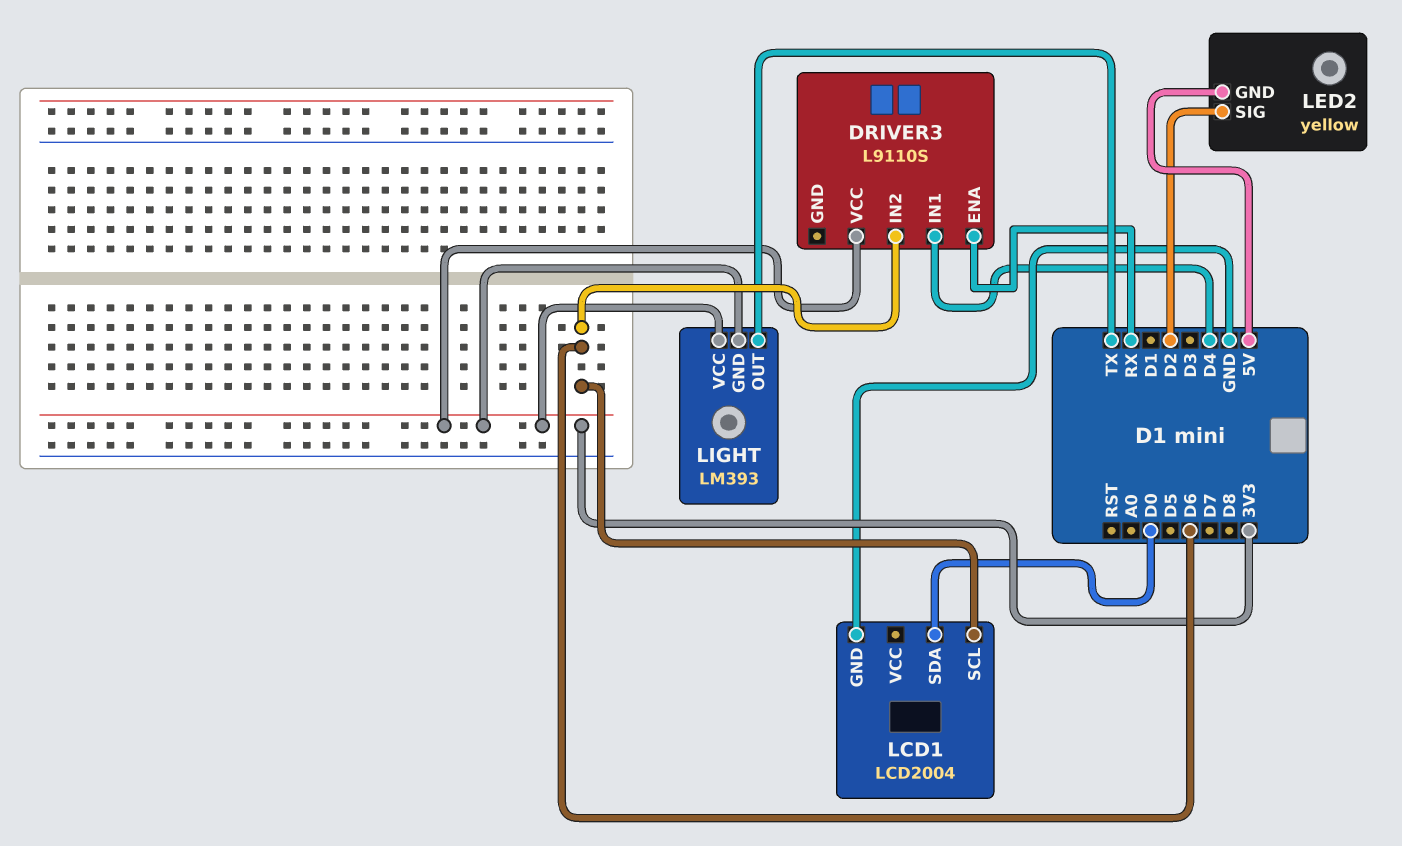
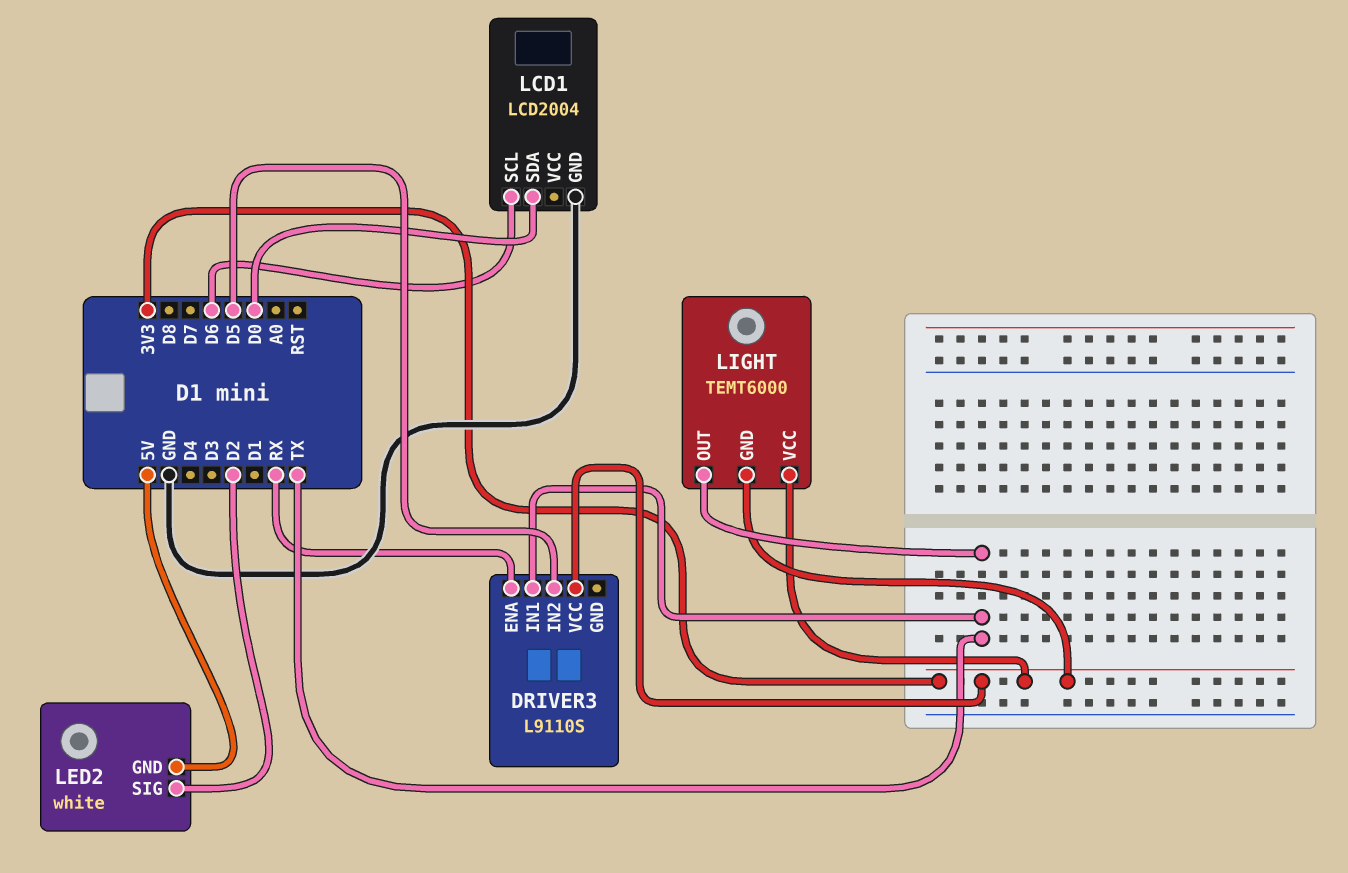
DRIVER3 pin IN1: D4 -> TX
DRIVER3 pin IN2: D6 -> D5
LED2: yellow -> white
LIGHT: LM393 -> TEMT6000

